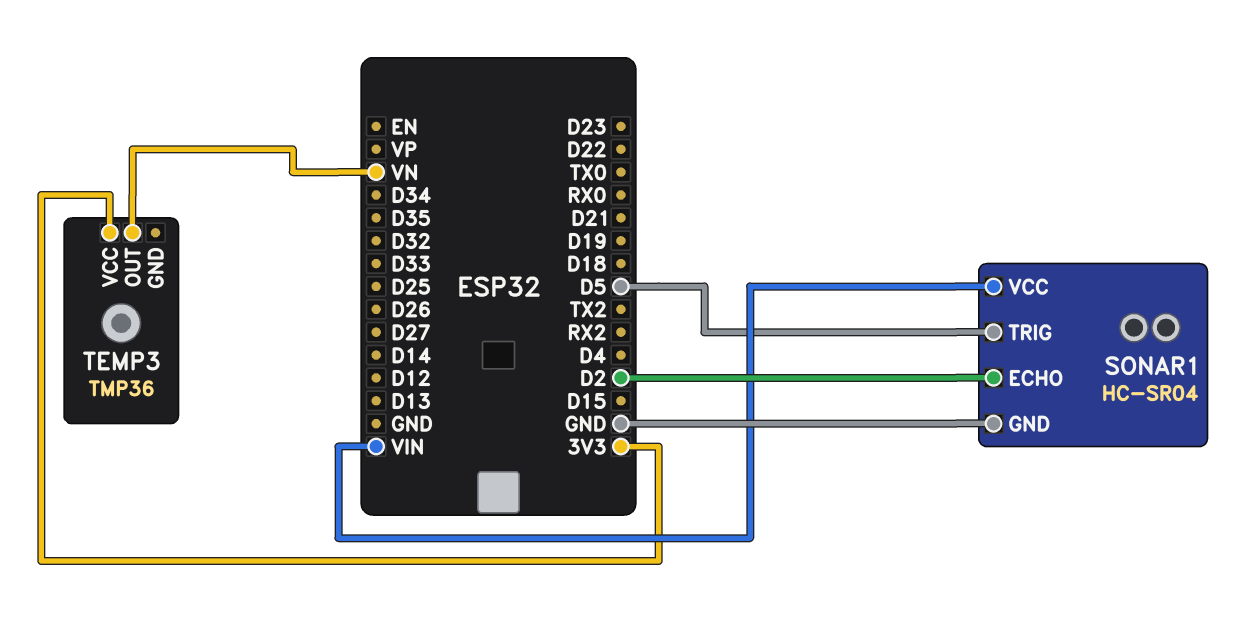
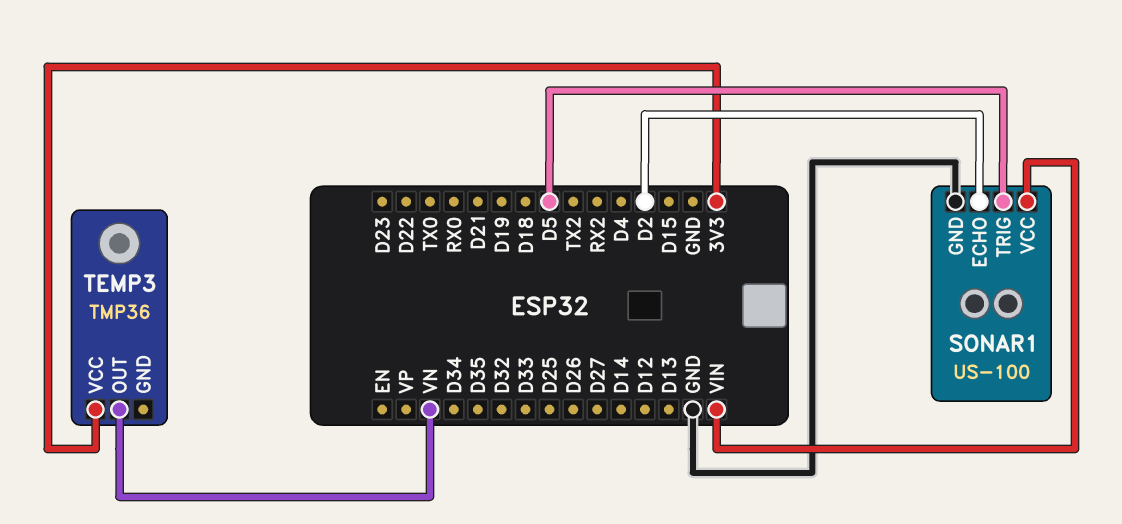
SONAR1: HC-SR04 -> US-100

